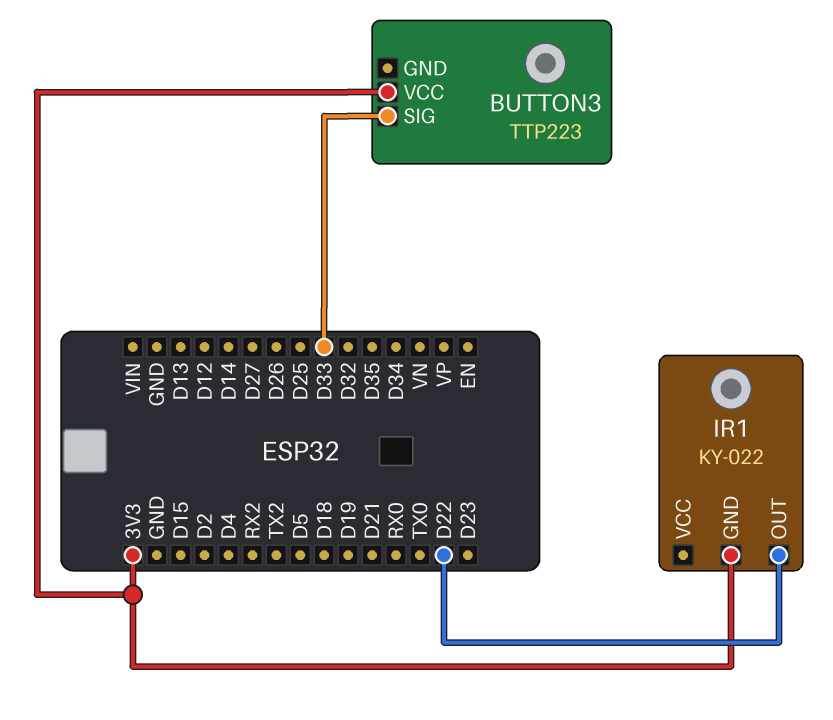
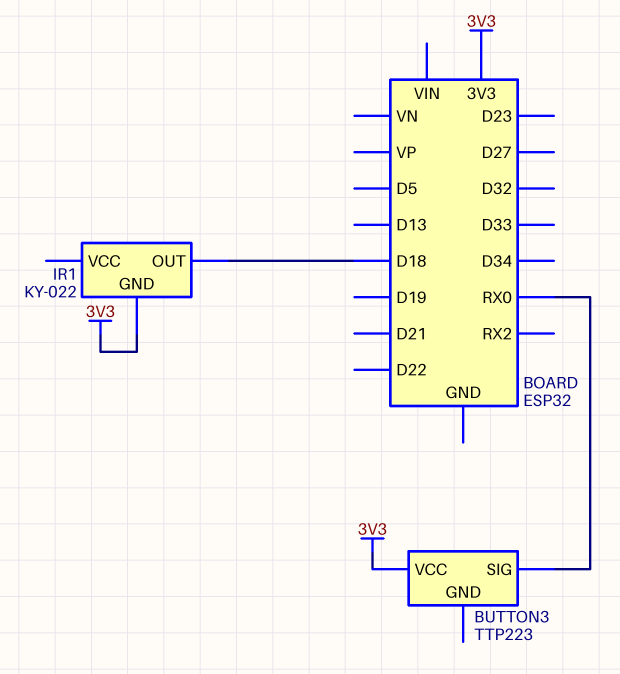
BUTTON3 pin SIG: D33 -> RX0
IR1 pin OUT: D22 -> D18

